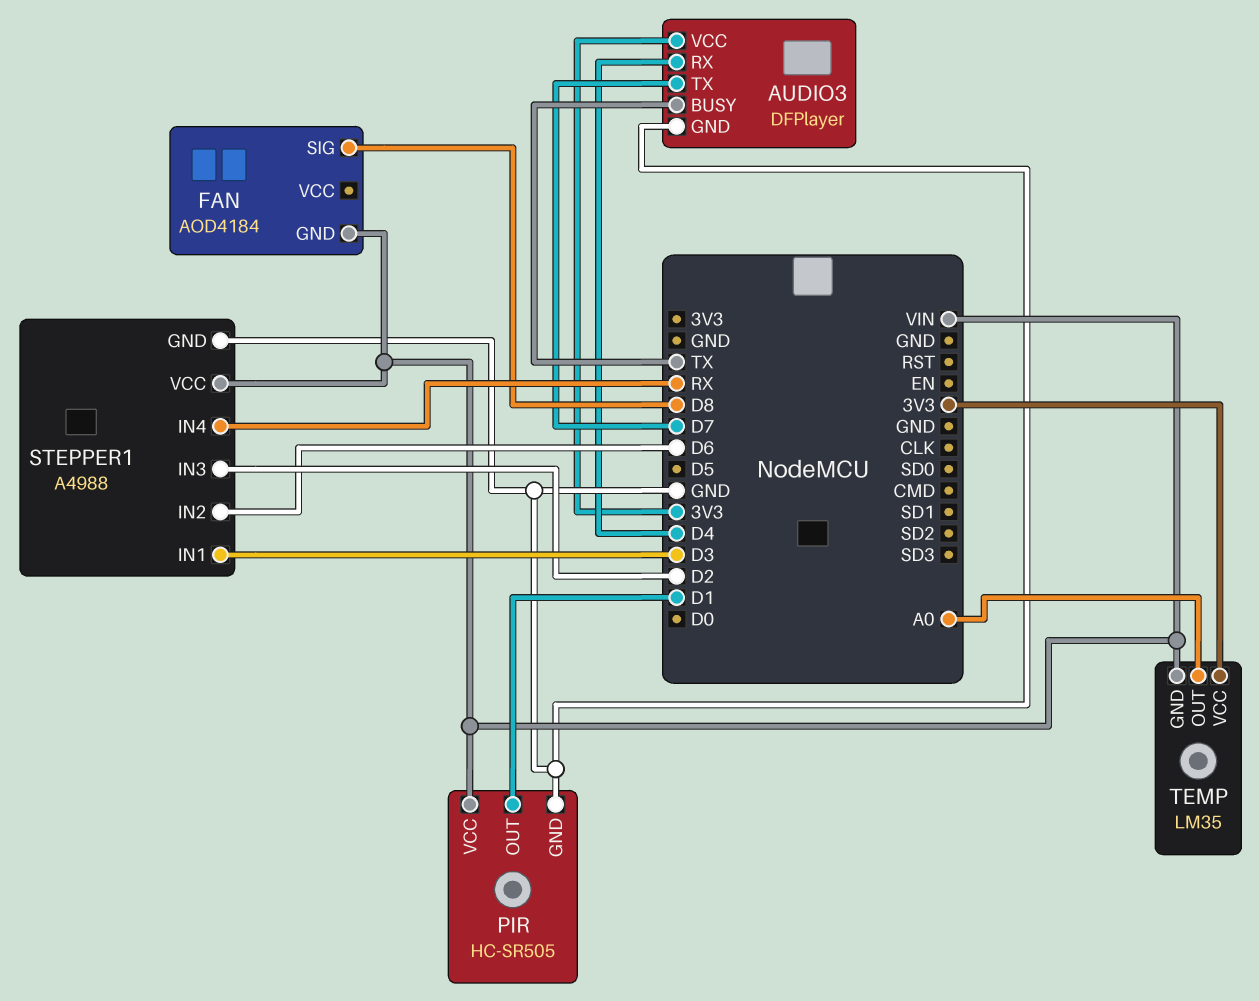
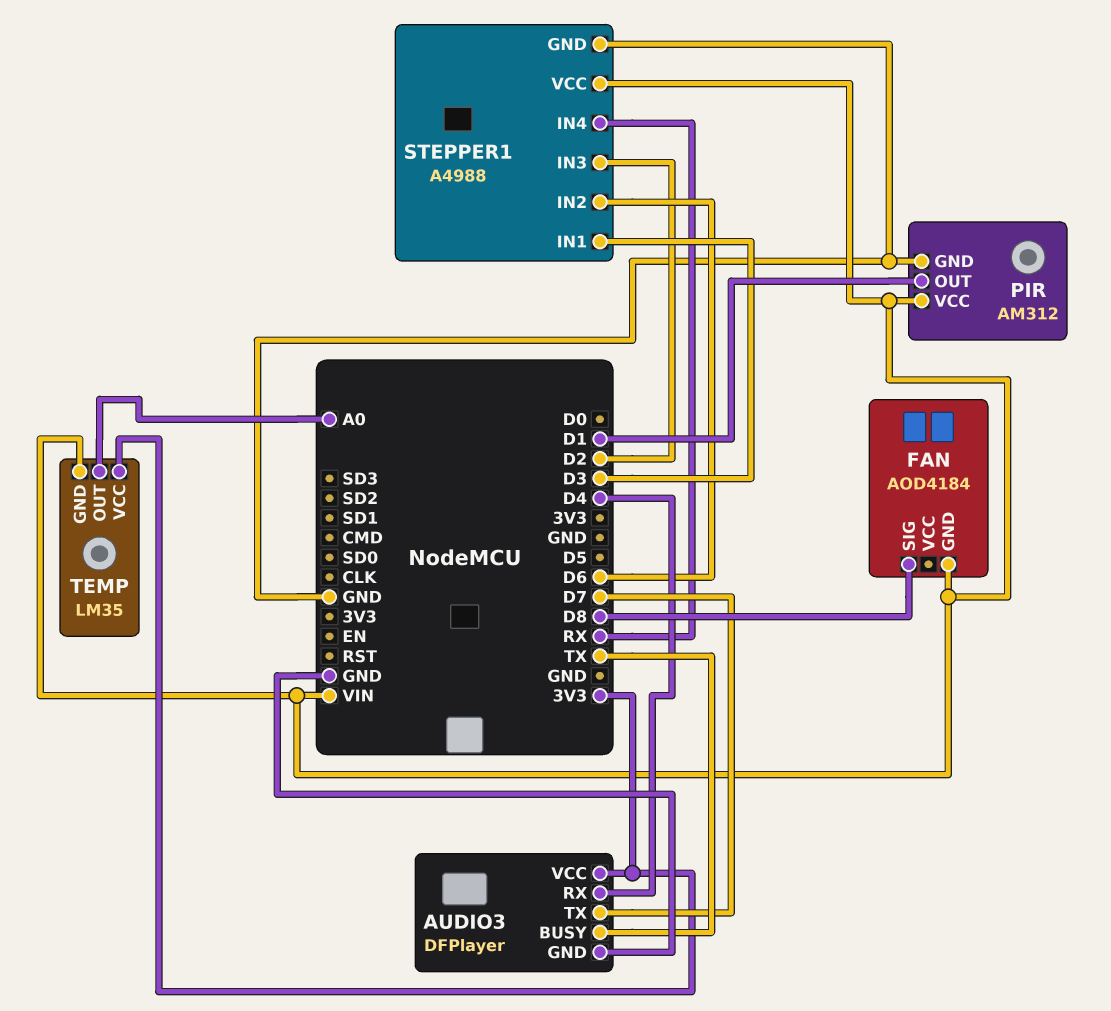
PIR: HC-SR505 -> AM312

